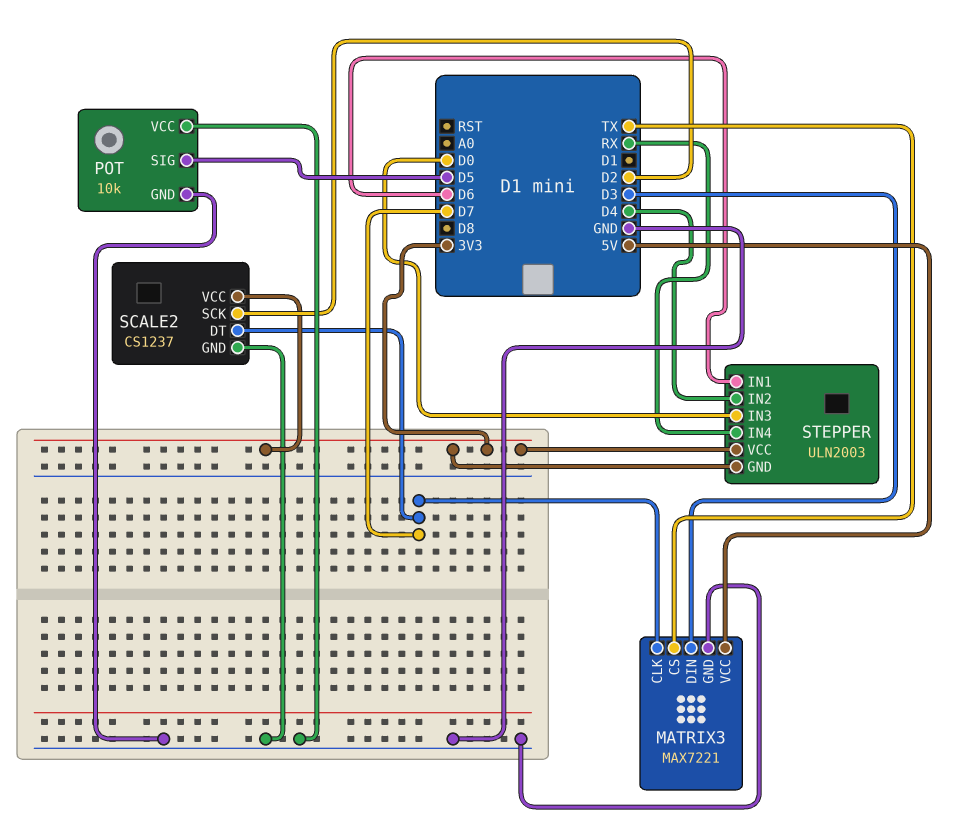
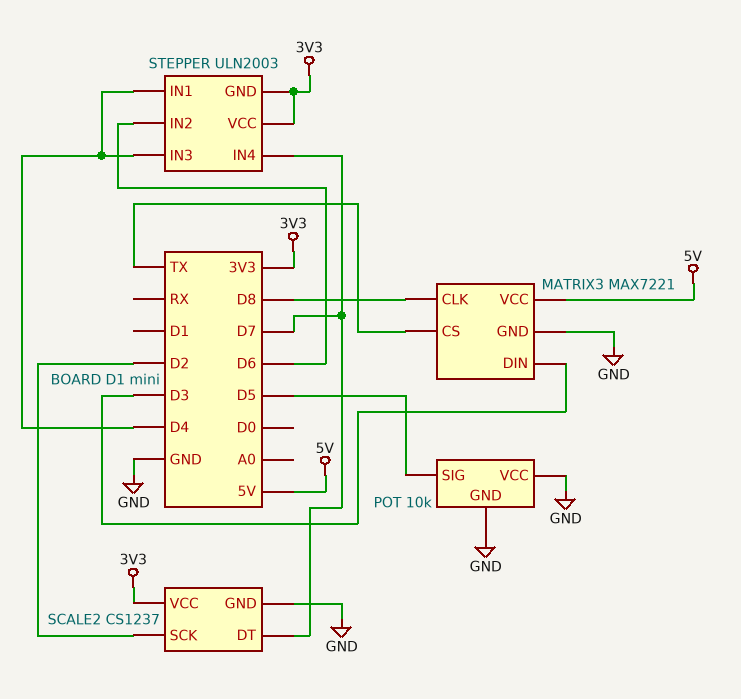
MATRIX3 pin CLK: D7 -> D8
STEPPER pin IN1: D6 -> D4
STEPPER pin IN2: D4 -> D6
STEPPER pin IN3: D0 -> D4
STEPPER pin IN4: RX -> D7

